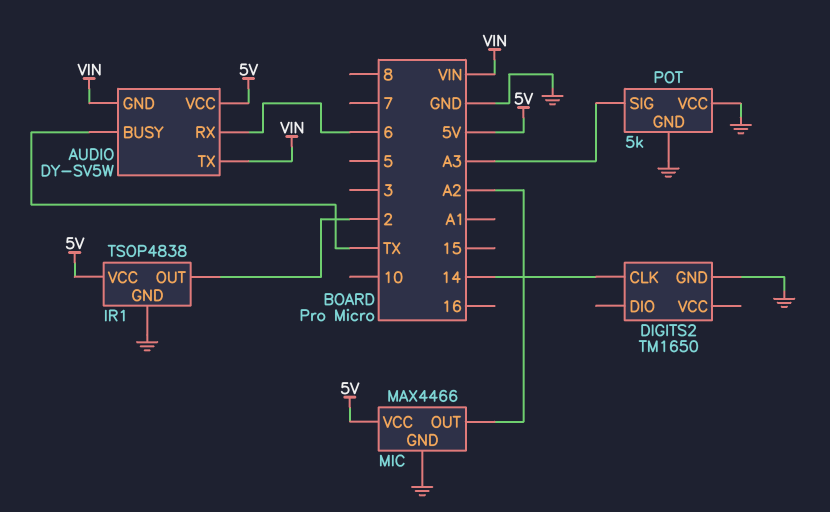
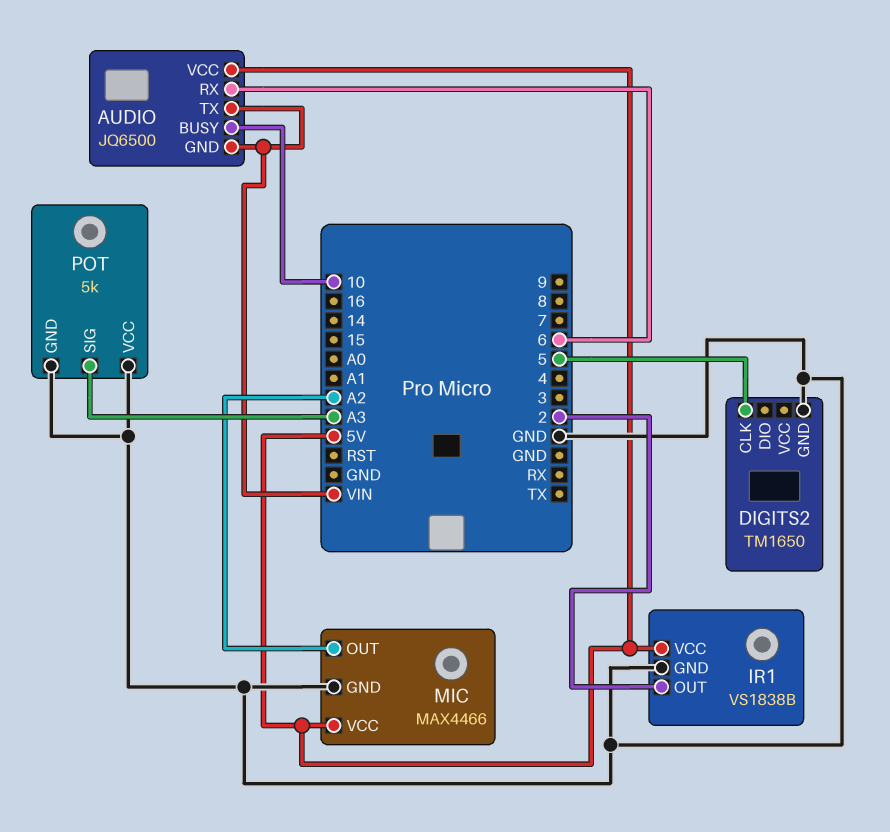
AUDIO: DY-SV5W -> JQ6500
AUDIO pin BUSY: TX -> 10
DIGITS2 pin CLK: 14 -> 5
IR1: TSOP4838 -> VS1838B

